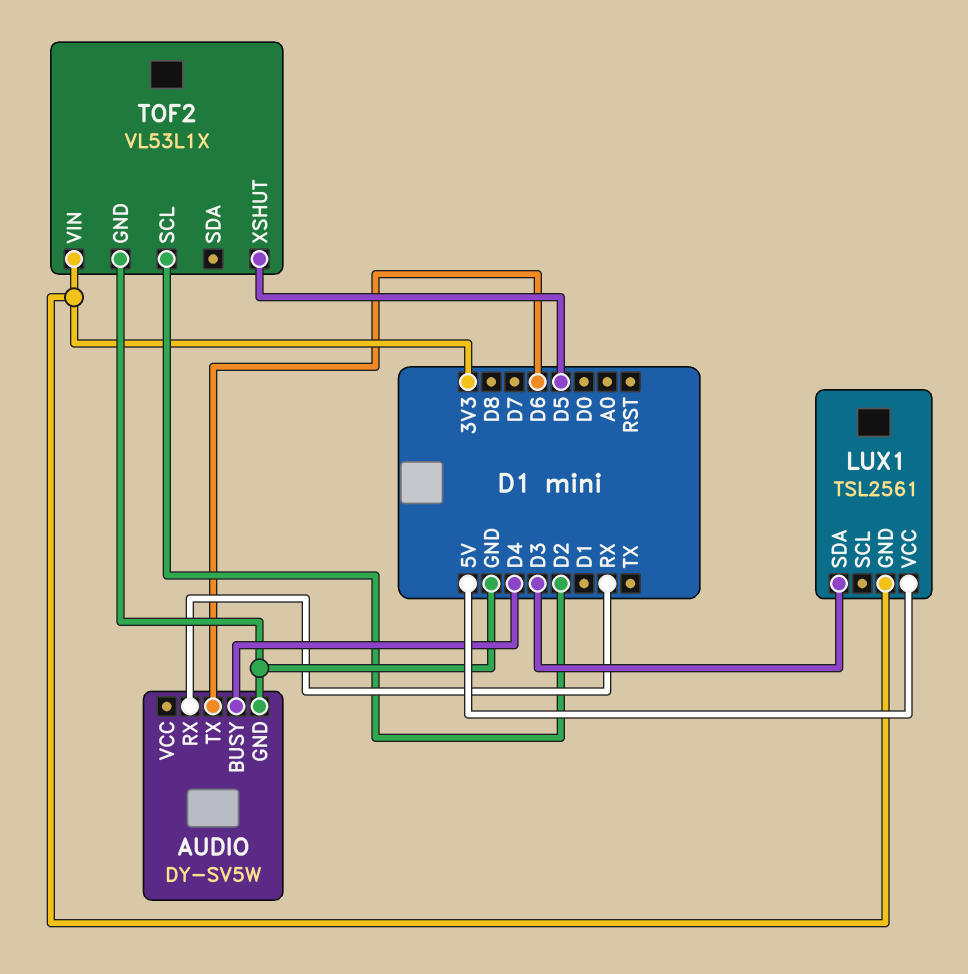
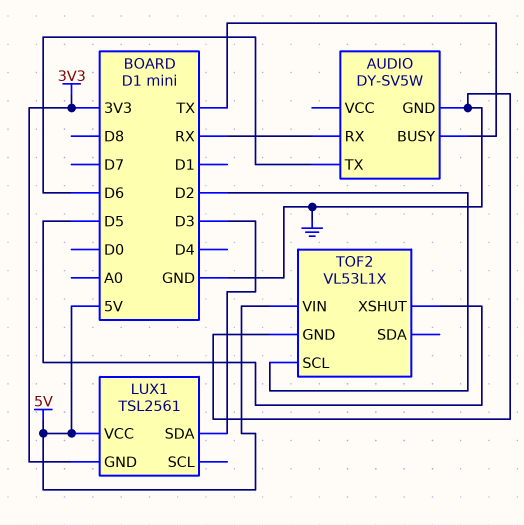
AUDIO pin BUSY: D4 -> TX
TOF2 pin VIN: 3V3 -> 5V

